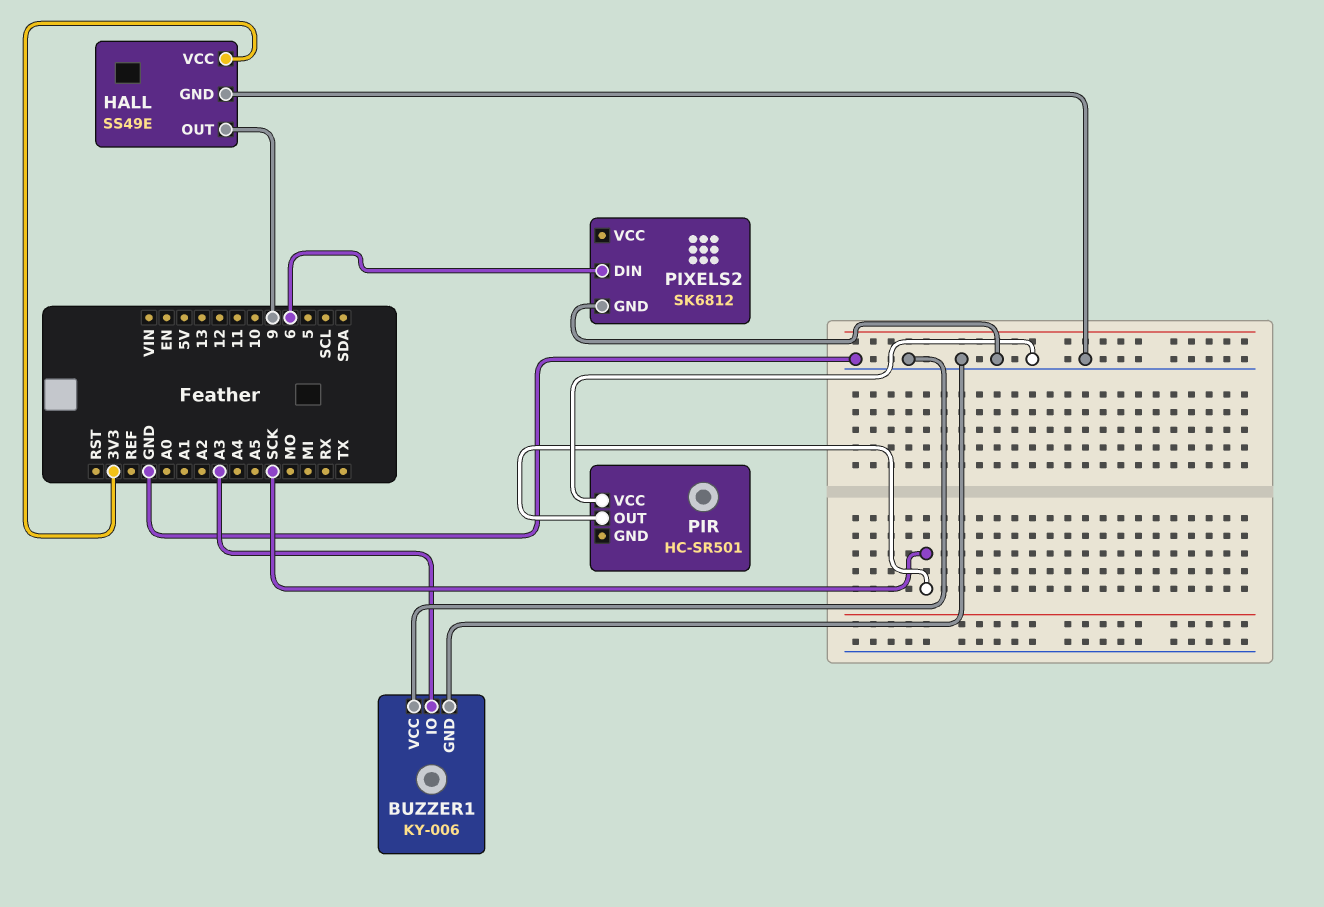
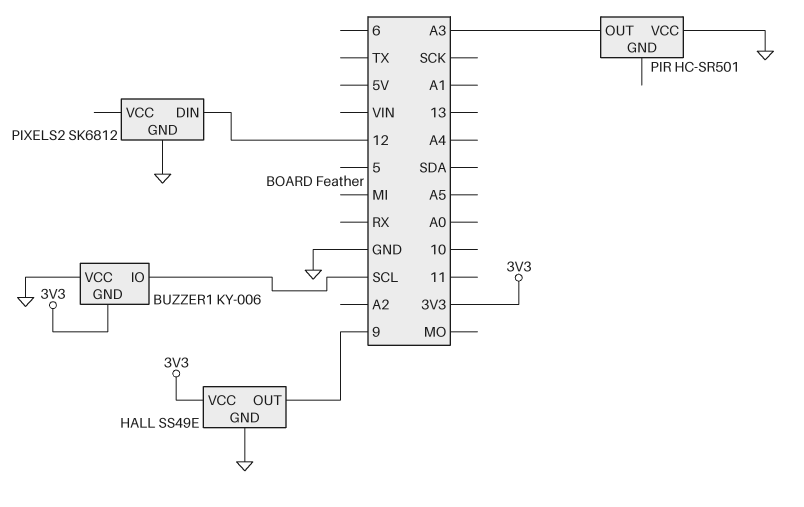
BUZZER1 pin GND: GND -> 3V3
BUZZER1 pin IO: A3 -> SCL
PIR pin OUT: SCK -> A3
PIXELS2 pin DIN: 6 -> 12

